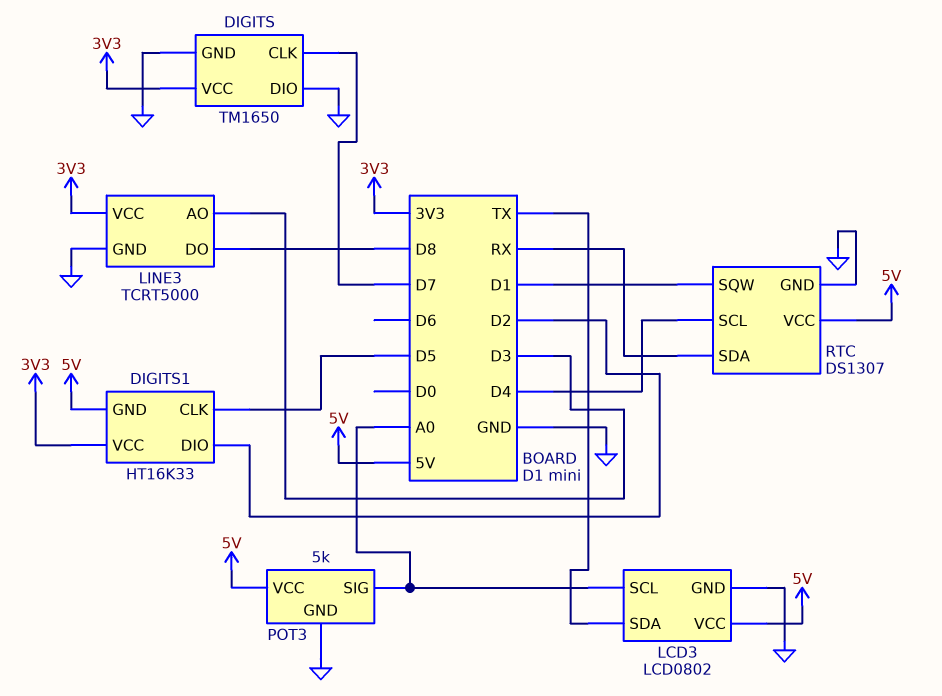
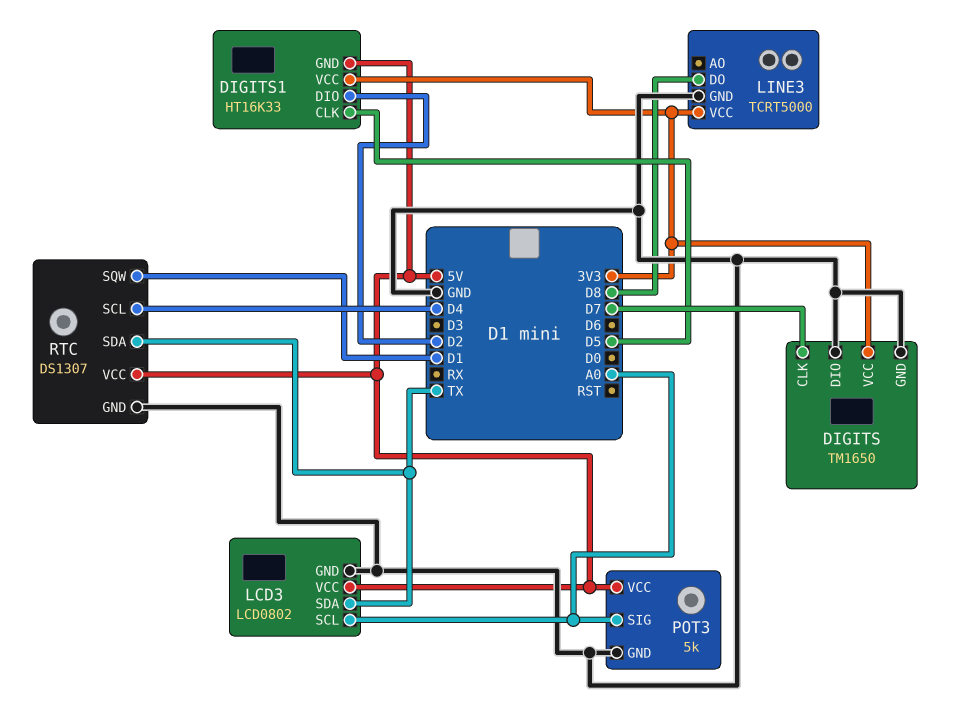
LINE3 pin AO: D3 -> none
RTC pin SDA: RX -> TX

